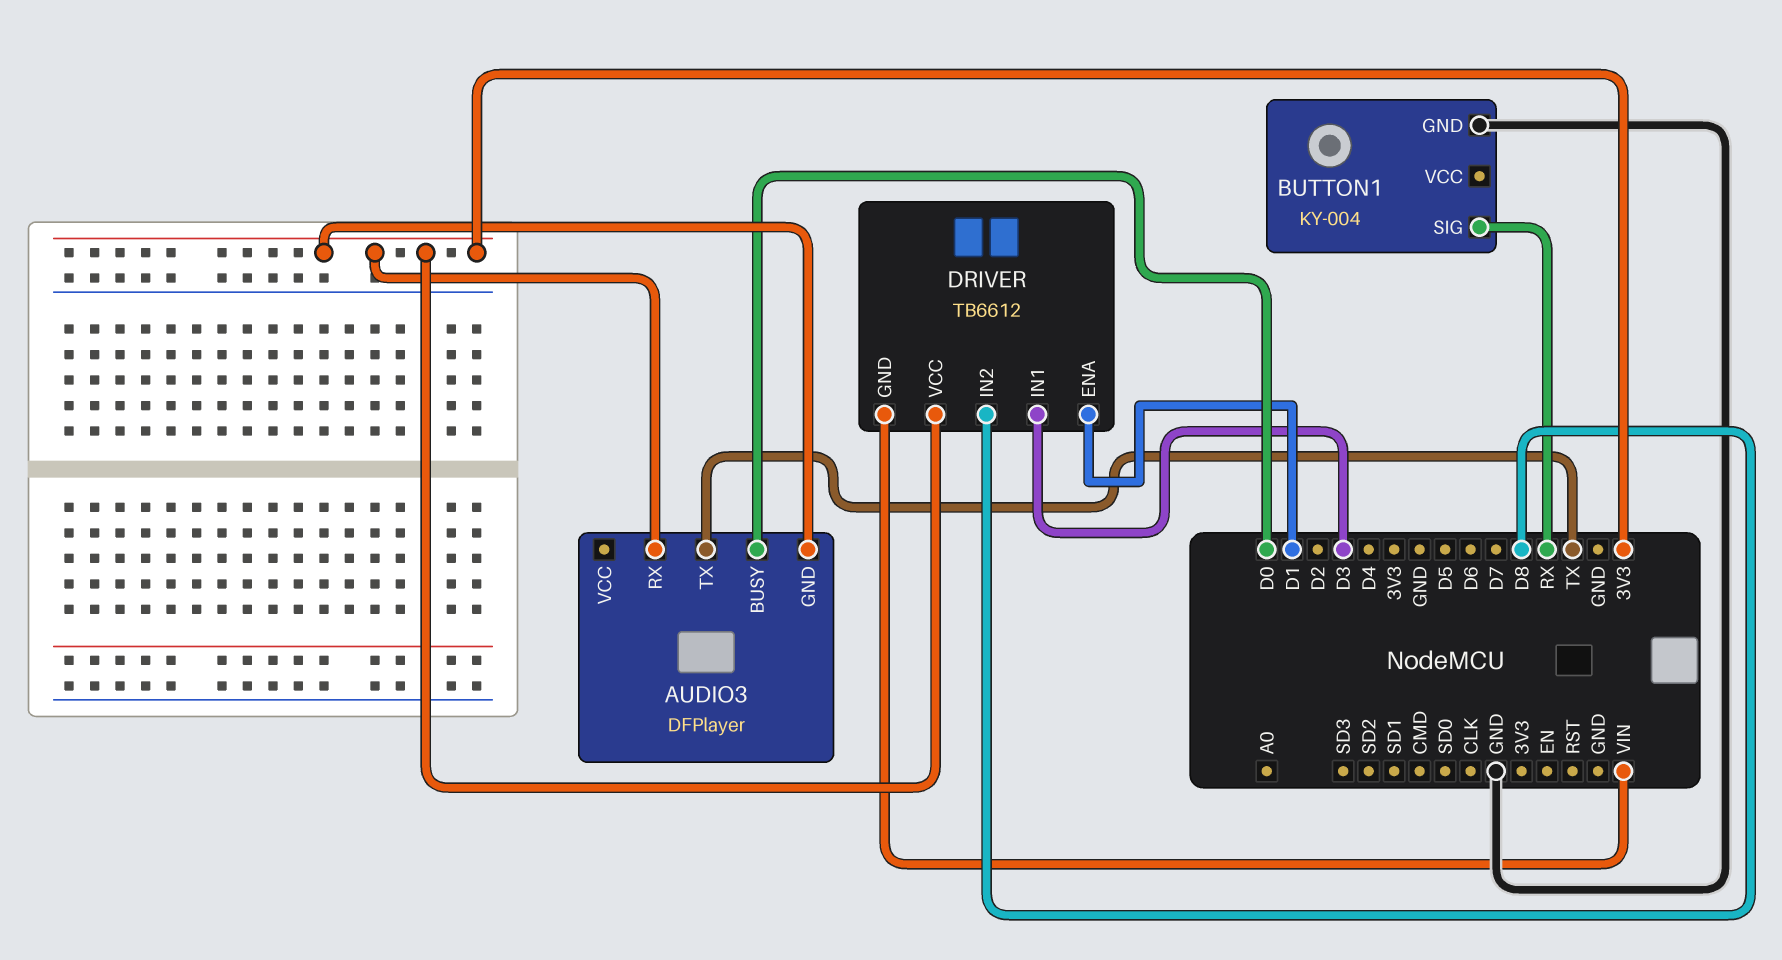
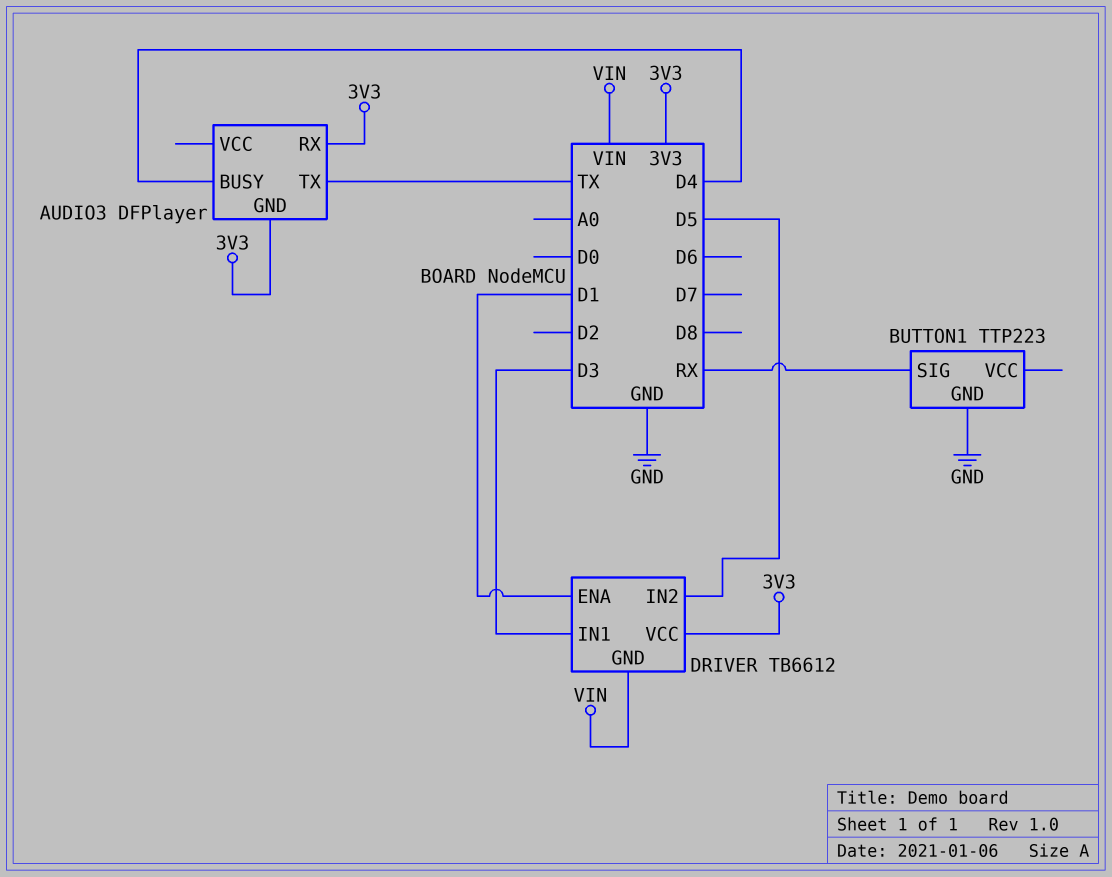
AUDIO3 pin BUSY: D0 -> D4
BUTTON1: KY-004 -> TTP223
DRIVER pin IN2: D8 -> D5

